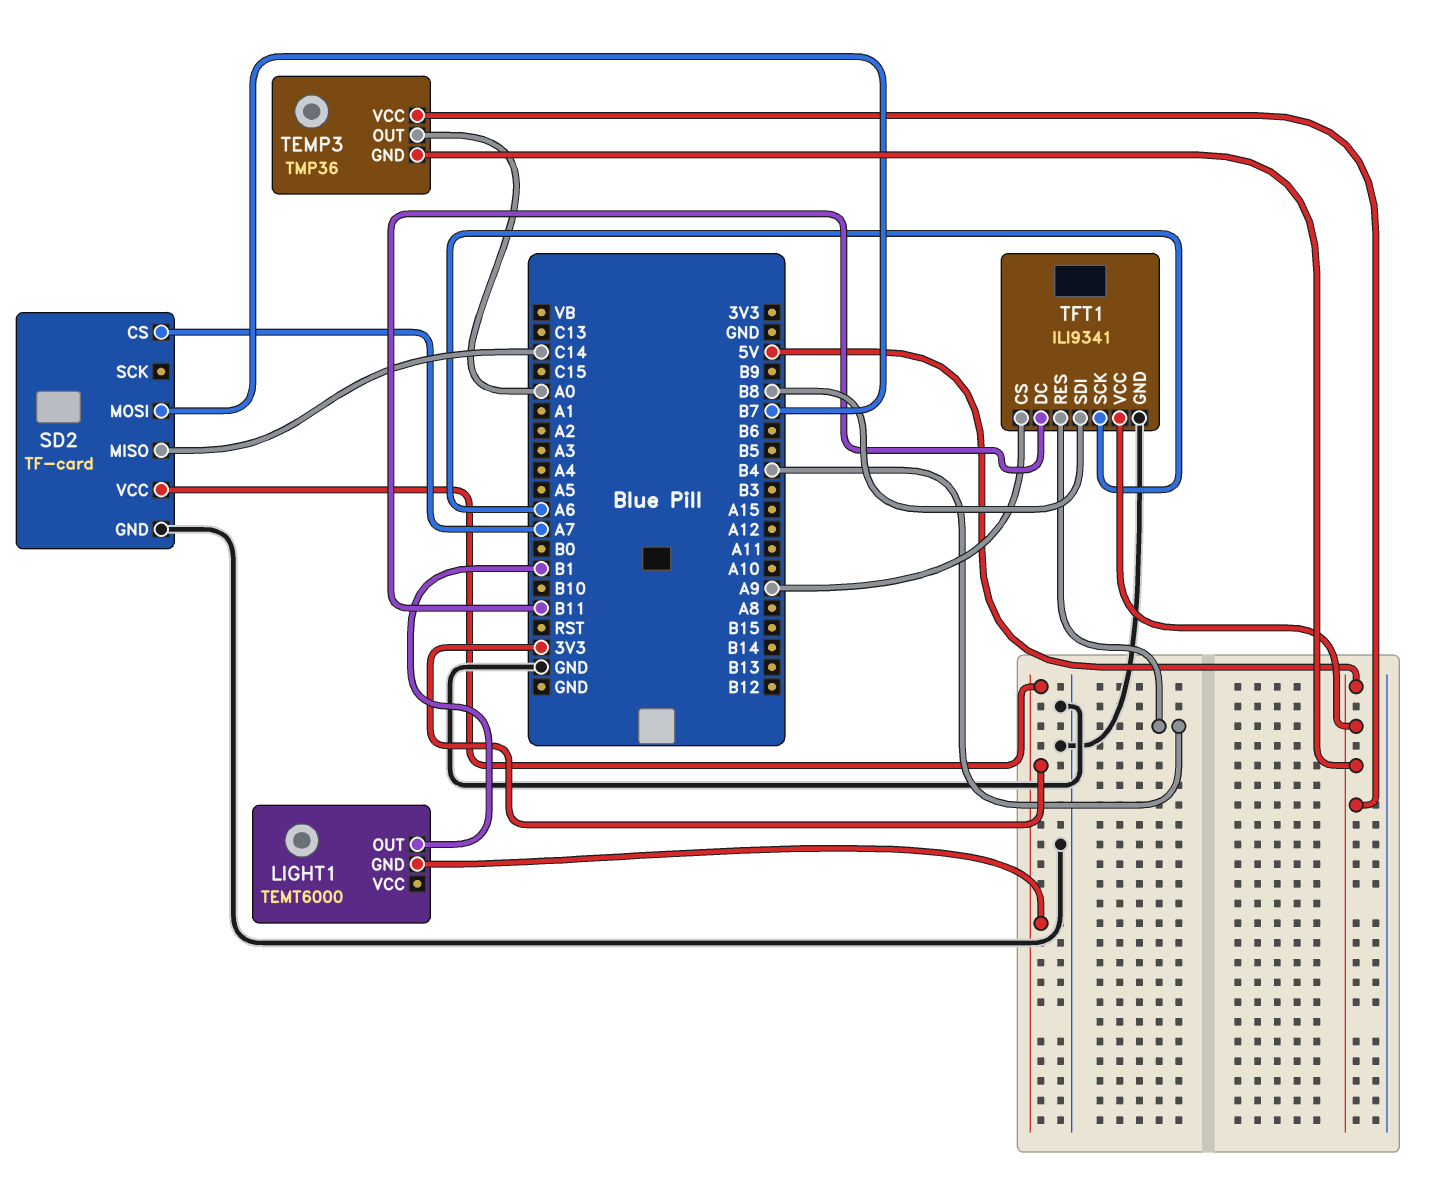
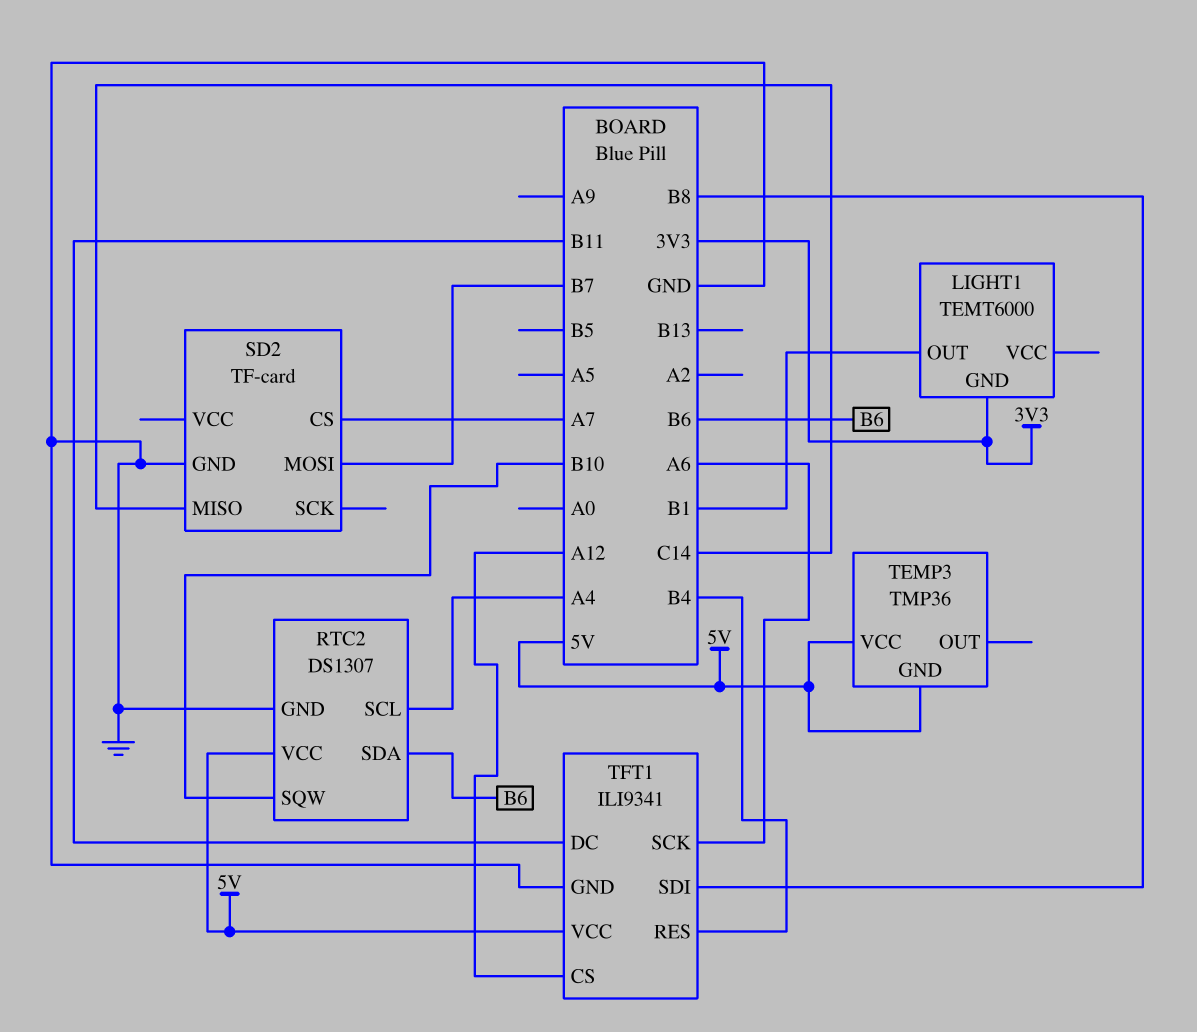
RTC2: none -> DS1307
RTC2 pin GND: none -> GND
RTC2 pin SCL: none -> A4
RTC2 pin SDA: none -> B6
RTC2 pin SQW: none -> B10
RTC2 pin VCC: none -> 5V
SD2 pin VCC: 3V3 -> none
TEMP3 pin OUT: A0 -> none
TFT1 pin CS: A9 -> A12

